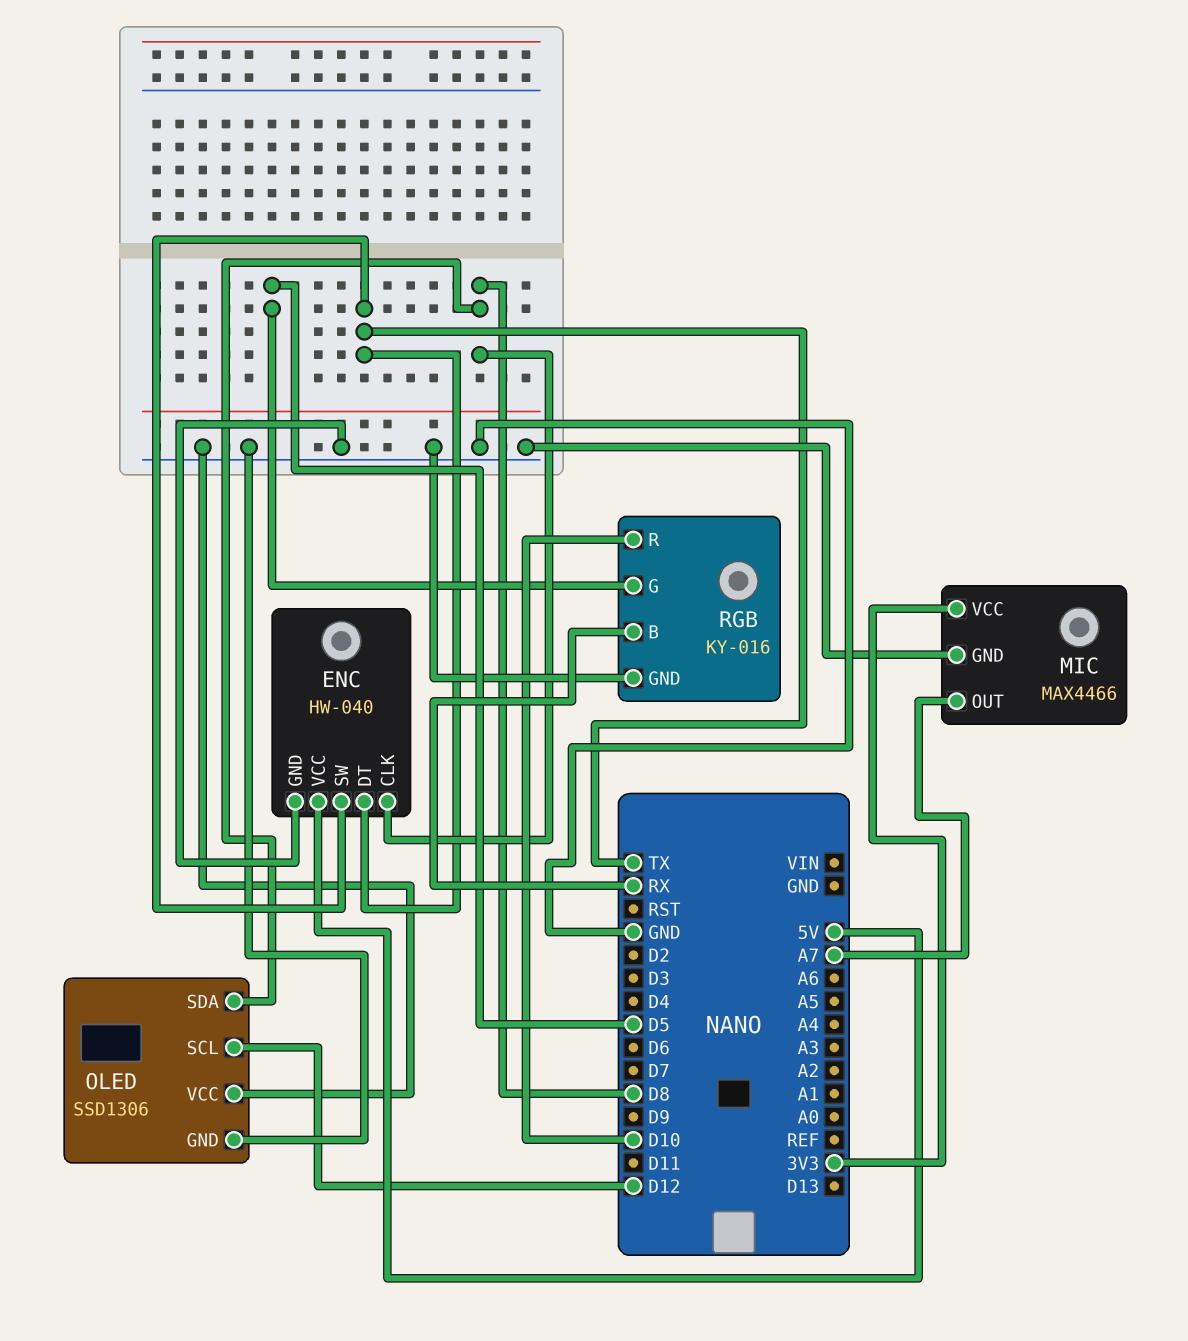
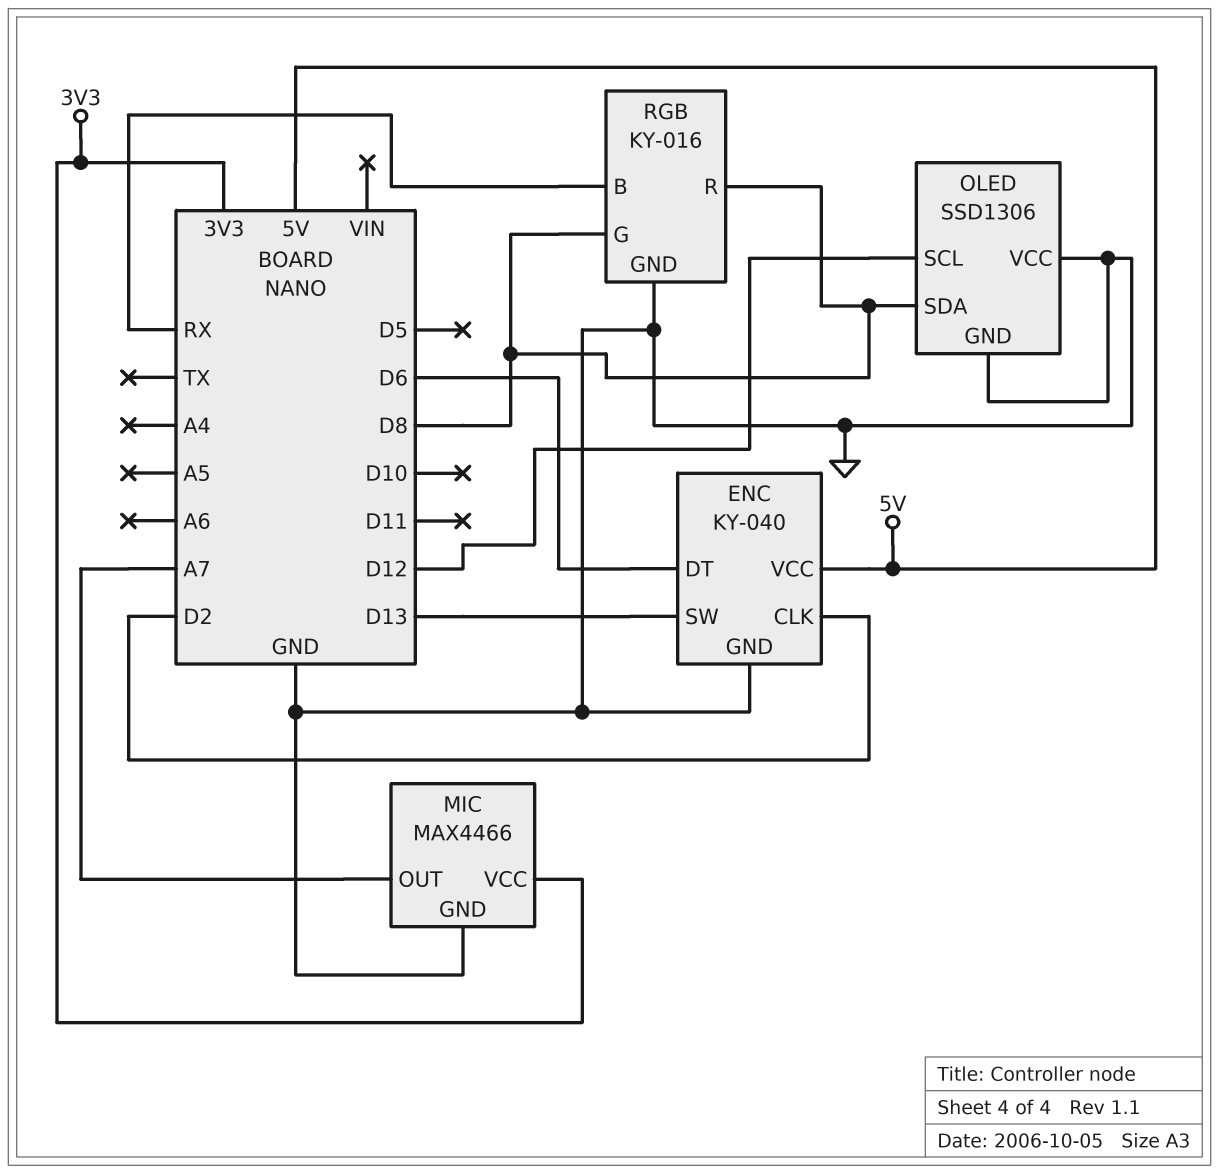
ENC: HW-040 -> KY-040
ENC pin CLK: D8 -> D2
ENC pin DT: TX -> D6
ENC pin SW: TX -> D13
RGB pin G: D5 -> D8
RGB pin R: D10 -> D8

